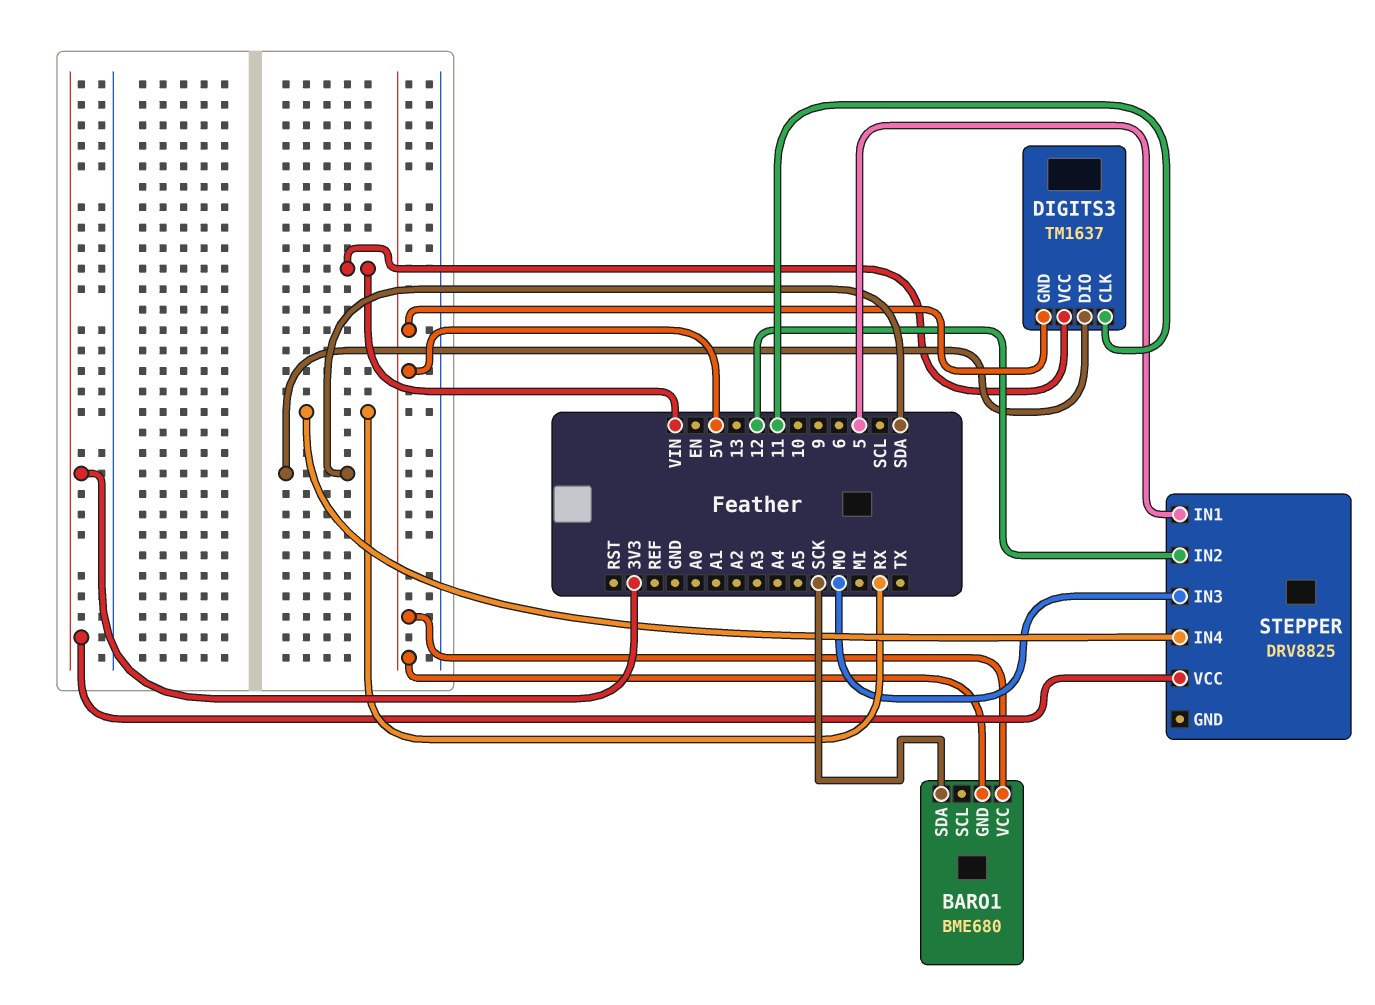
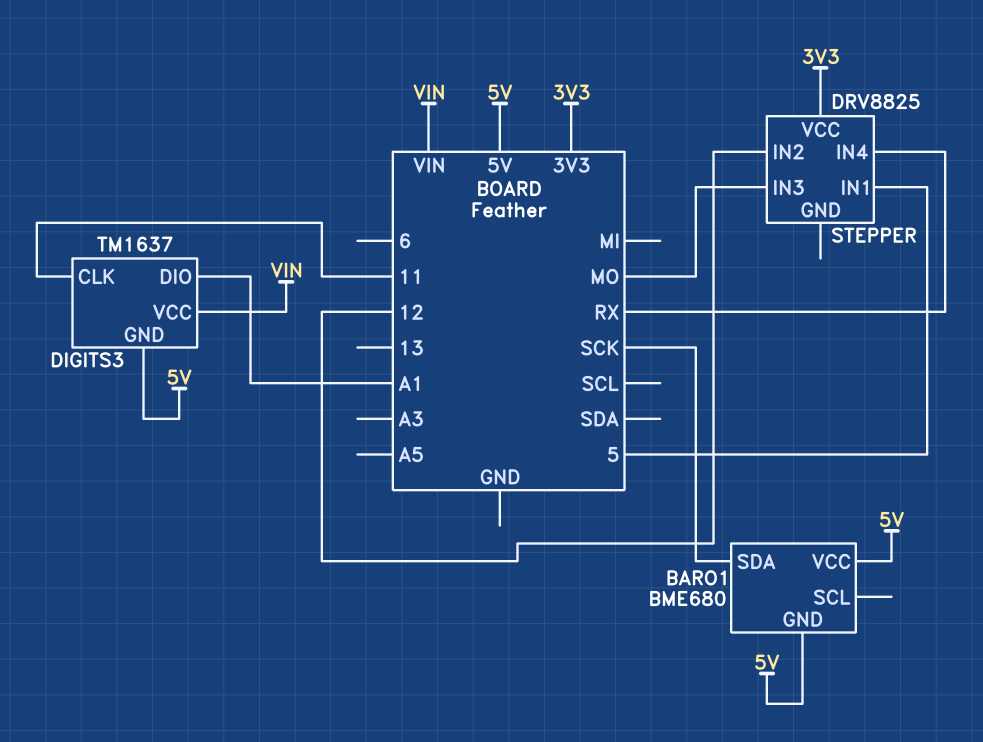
DIGITS3 pin DIO: SDA -> A1

